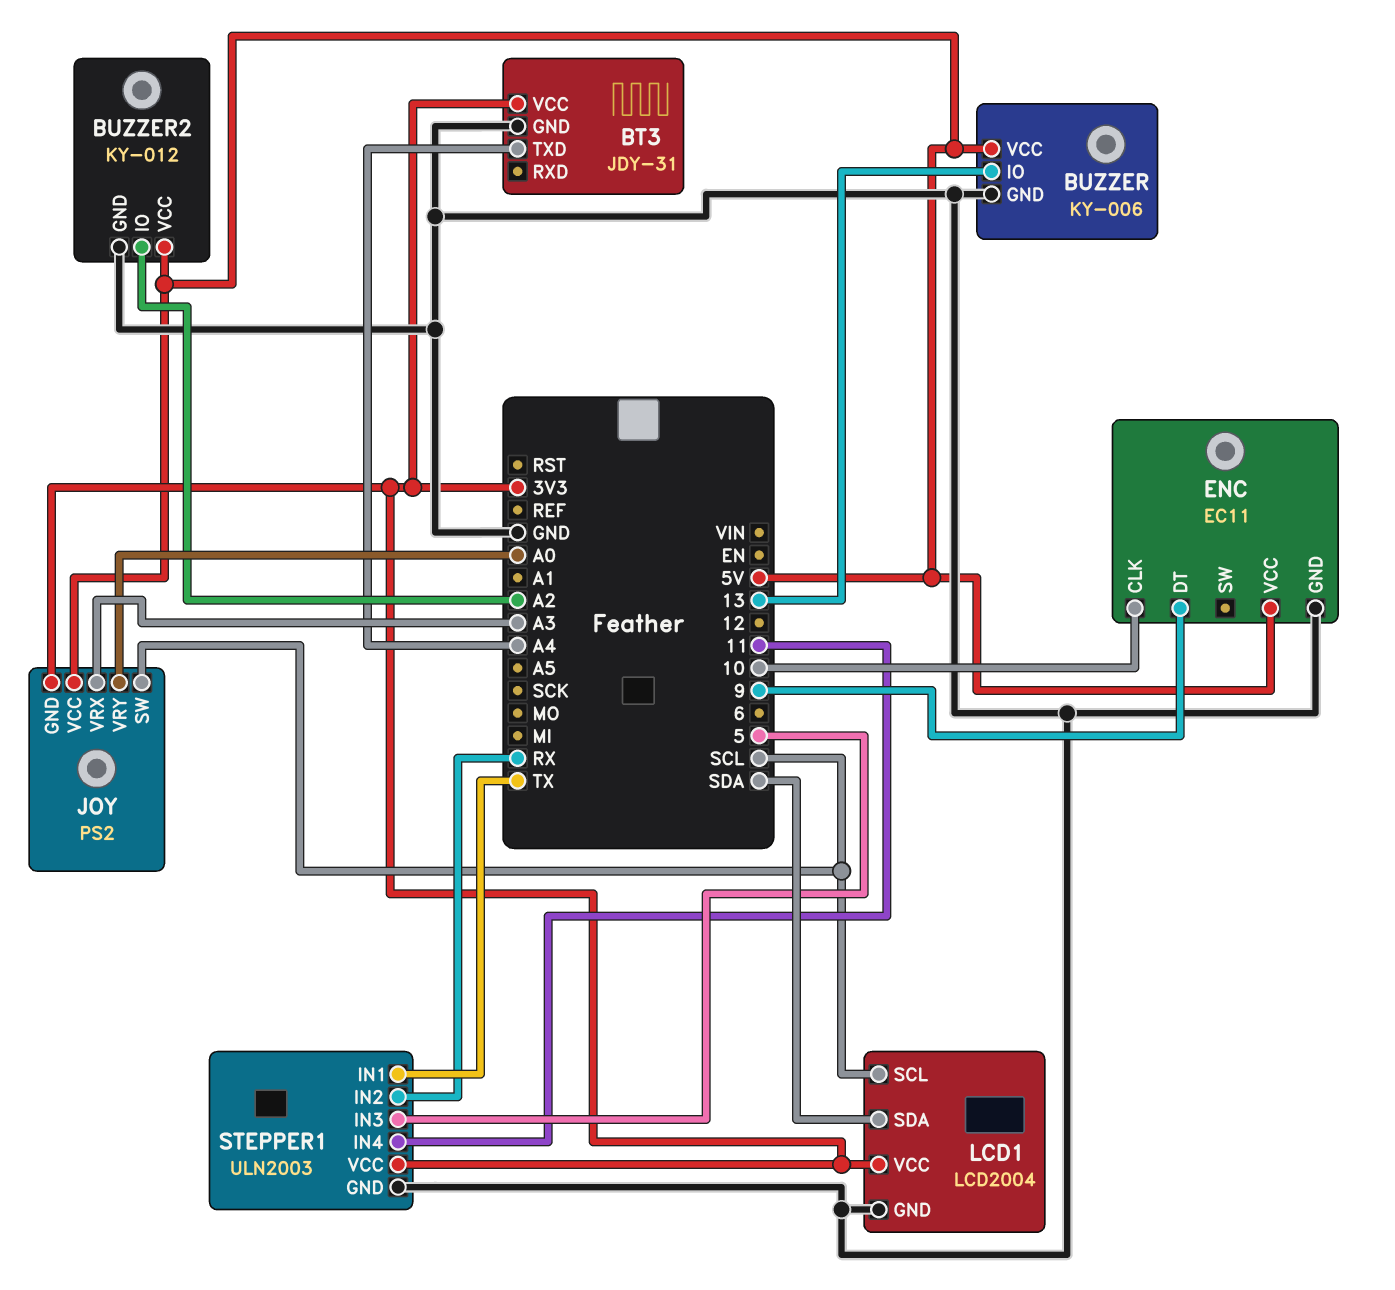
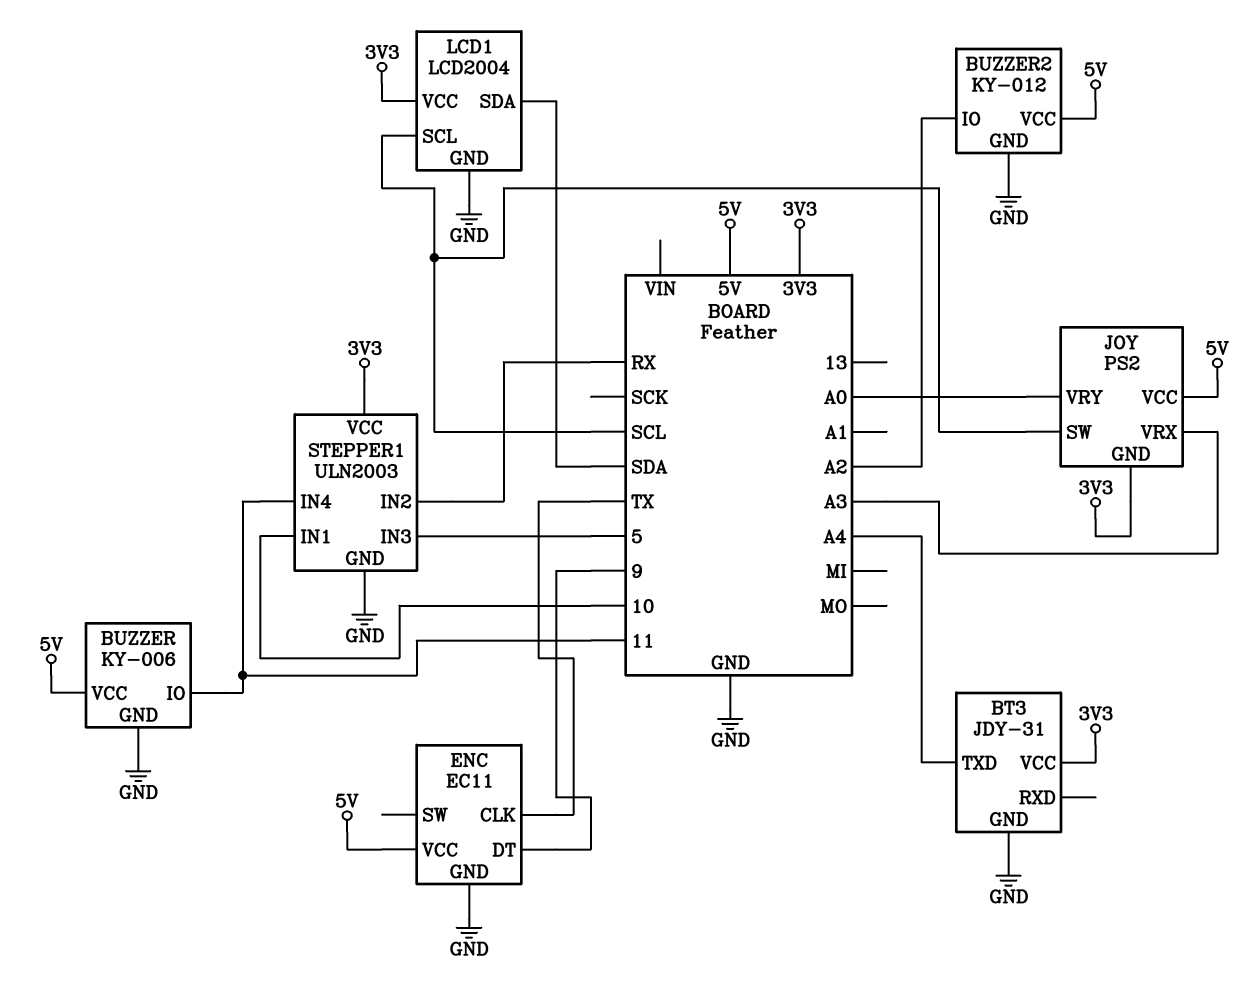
BUZZER pin IO: 13 -> 11
ENC pin CLK: 10 -> TX
STEPPER1 pin IN1: TX -> 10

